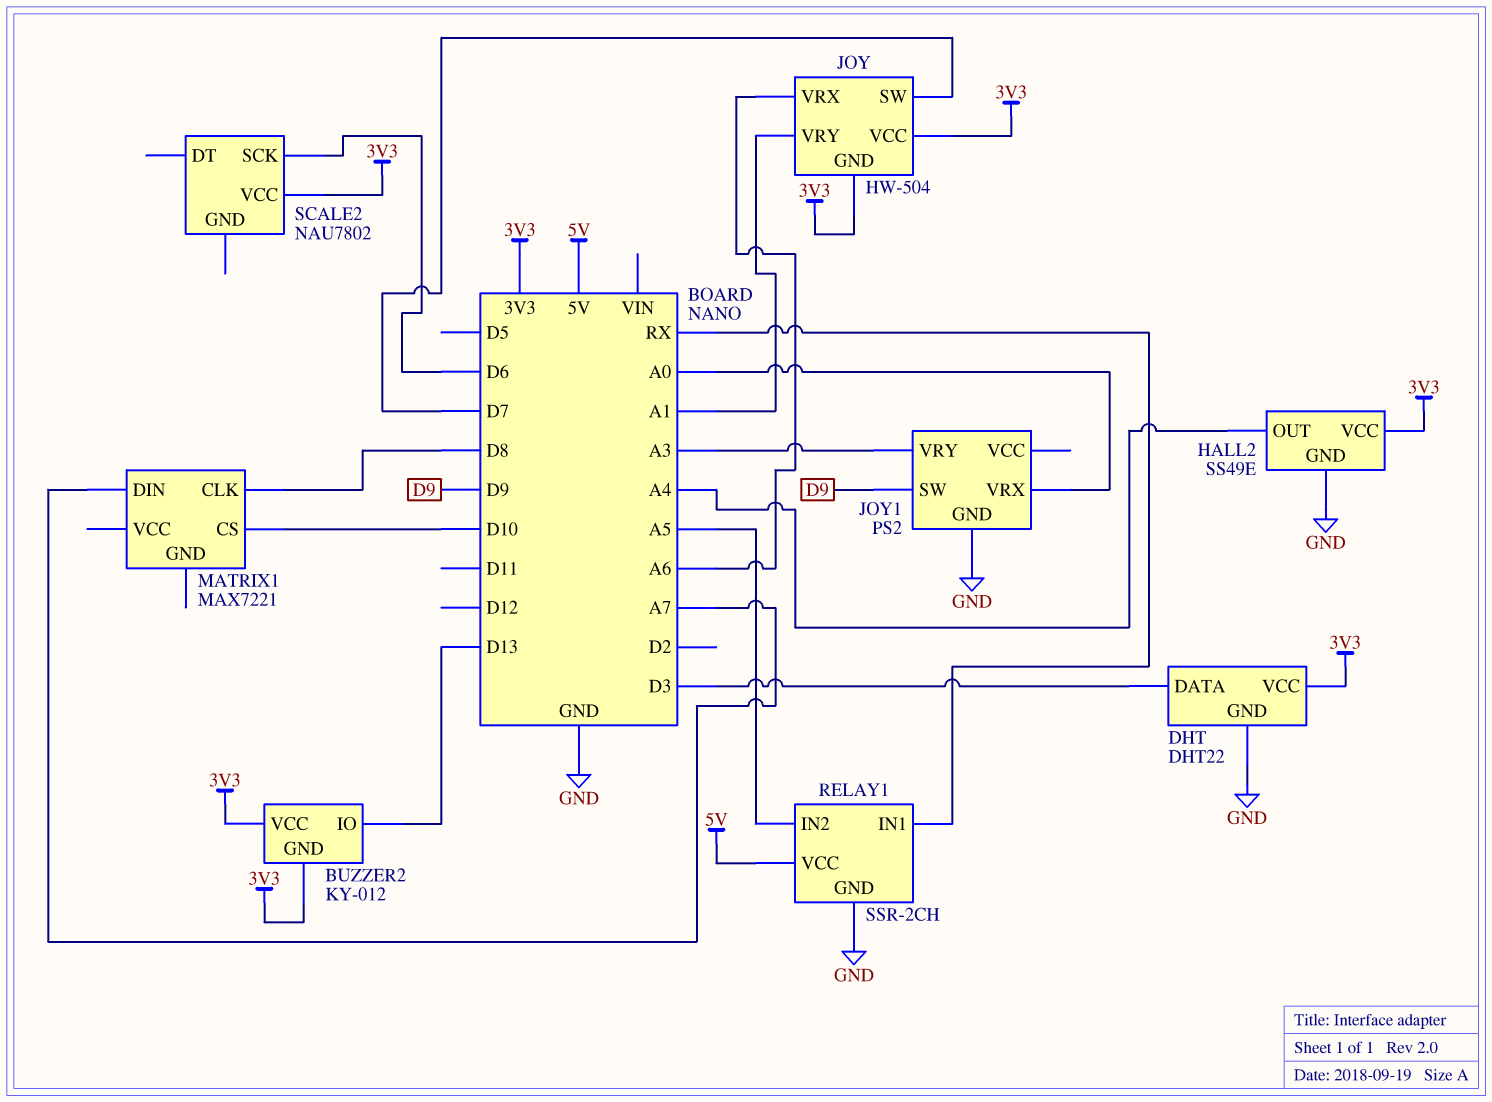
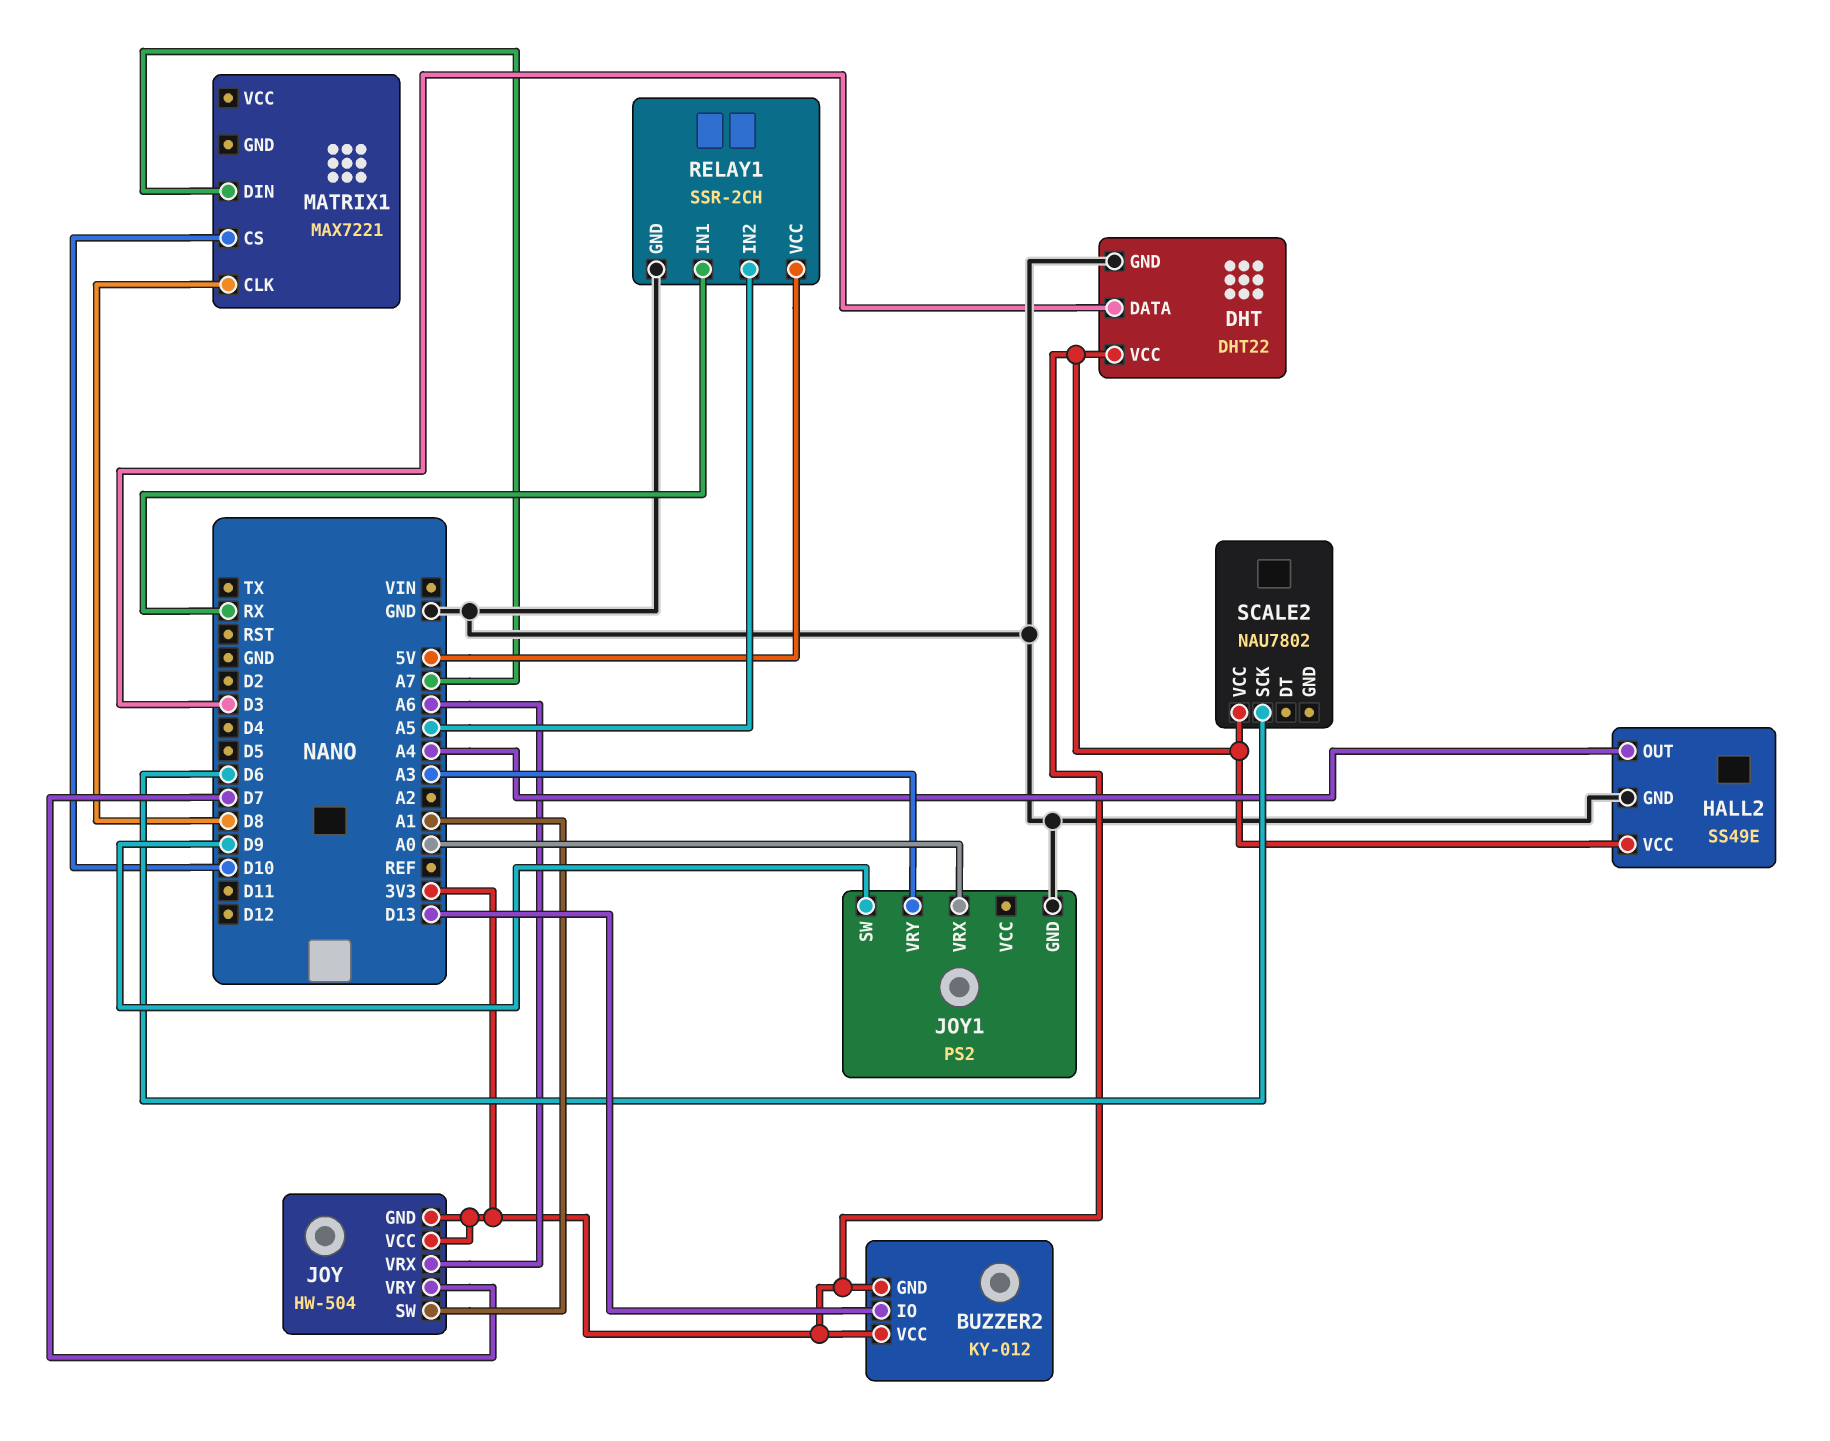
JOY pin SW: D7 -> A1
JOY pin VRY: A1 -> D7

